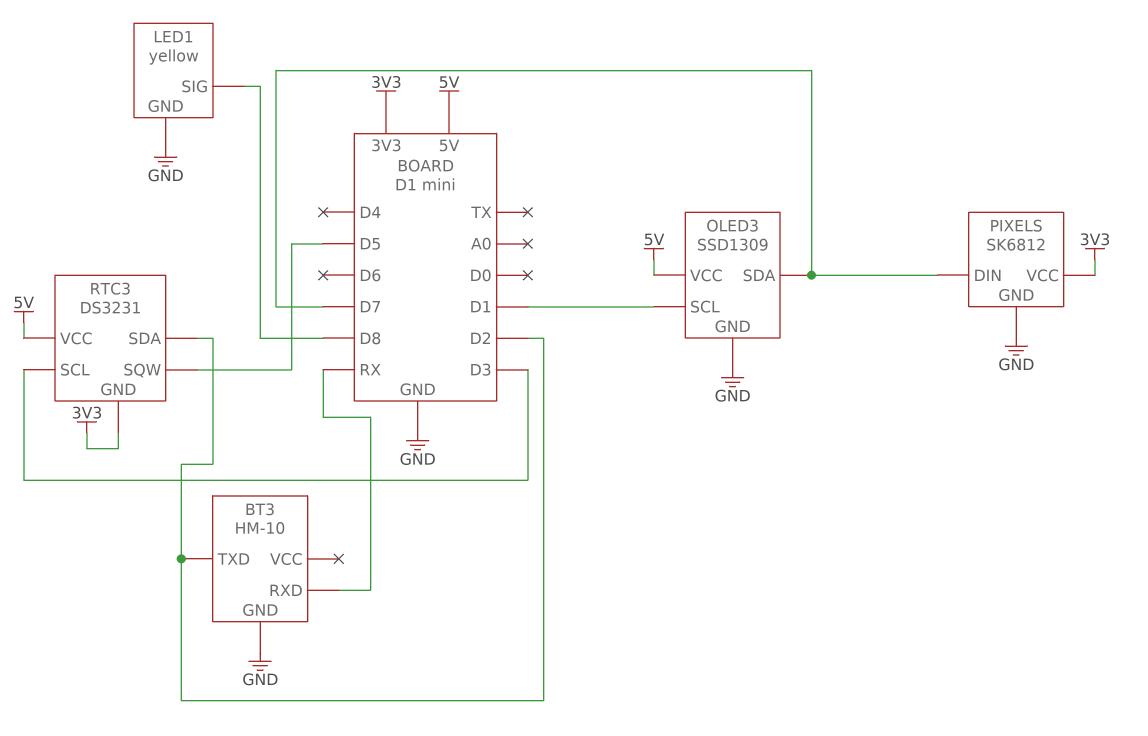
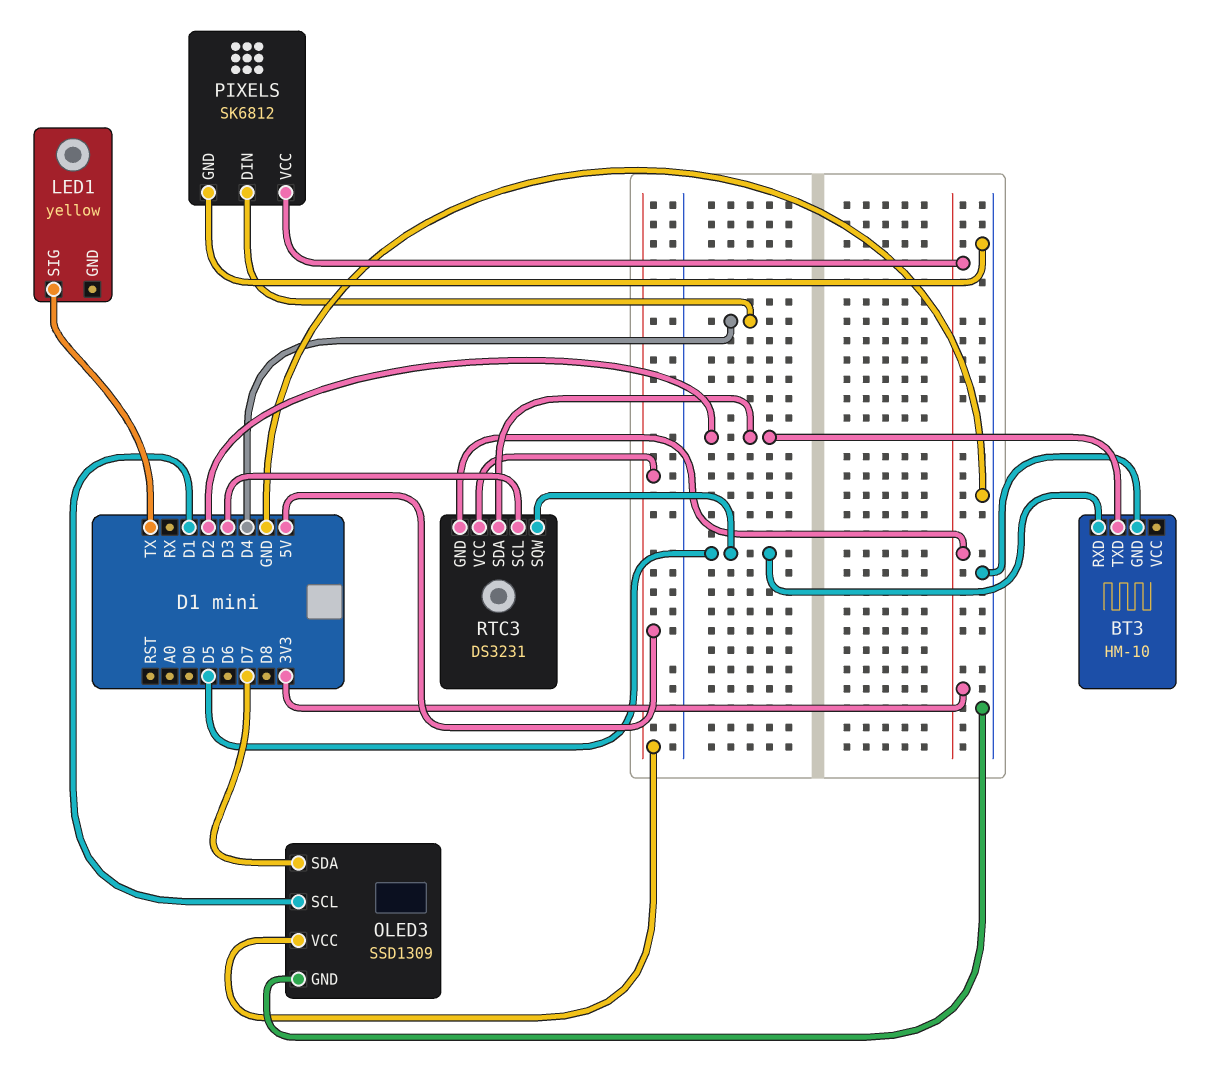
BT3 pin RXD: RX -> D5
LED1 pin GND: GND -> none
LED1 pin SIG: D8 -> TX
PIXELS pin DIN: D7 -> D4

